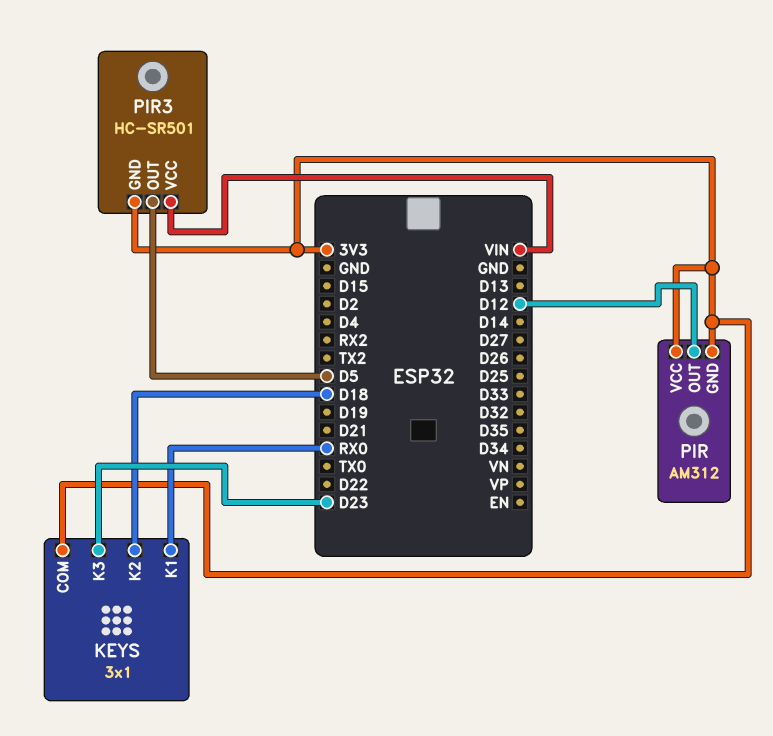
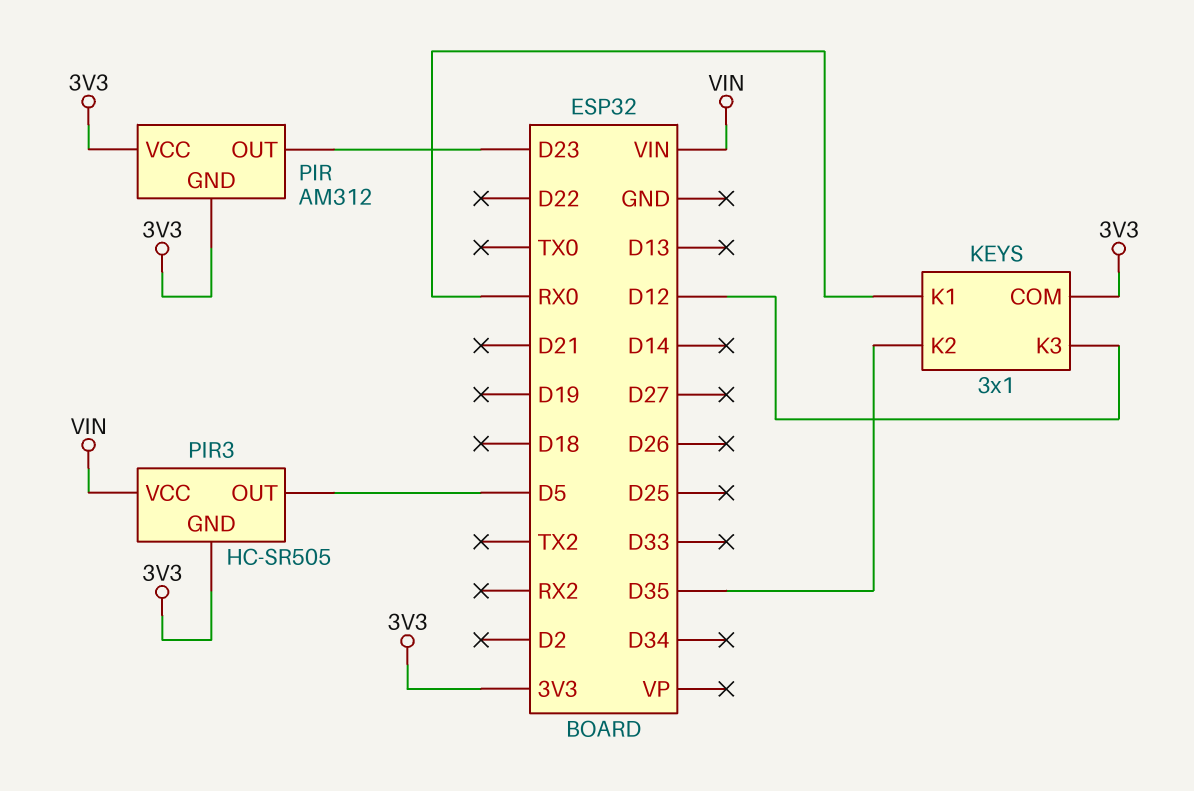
KEYS pin K2: D18 -> D35
KEYS pin K3: D23 -> D12
PIR pin OUT: D12 -> D23
PIR3: HC-SR501 -> HC-SR505

